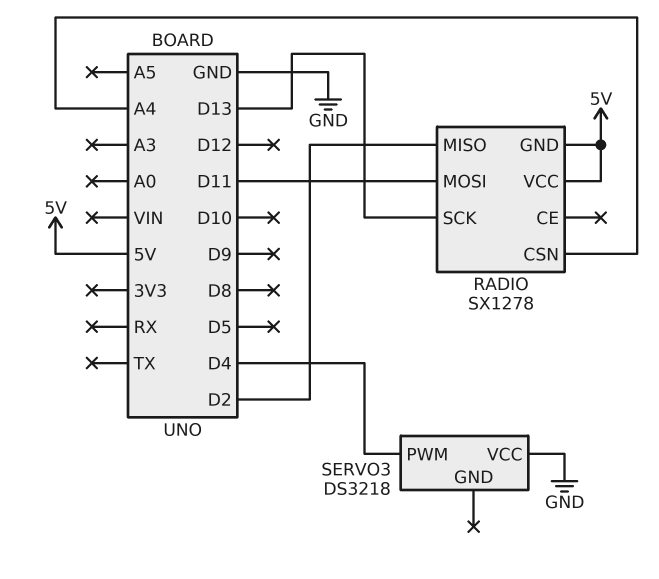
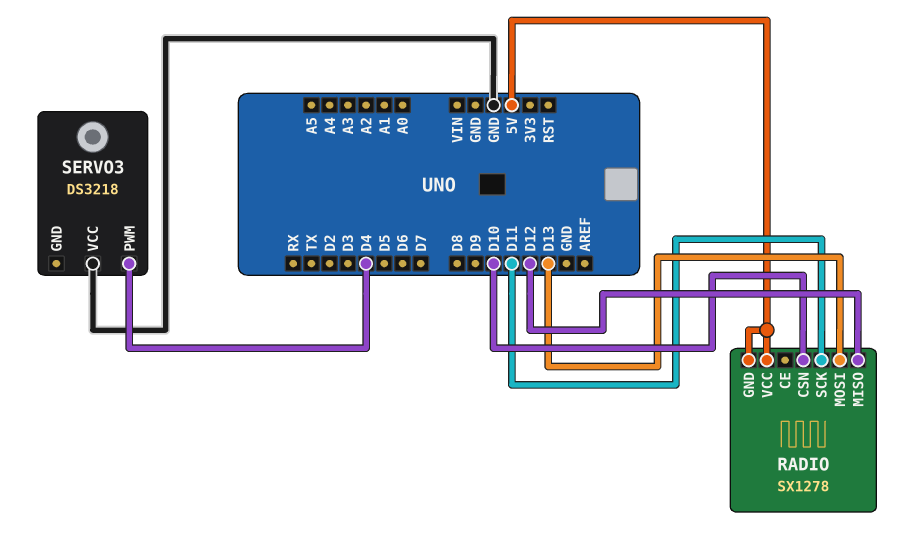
RADIO pin CSN: A4 -> D10
RADIO pin MISO: D2 -> D12
RADIO pin MOSI: D11 -> D13
RADIO pin SCK: D13 -> D11

